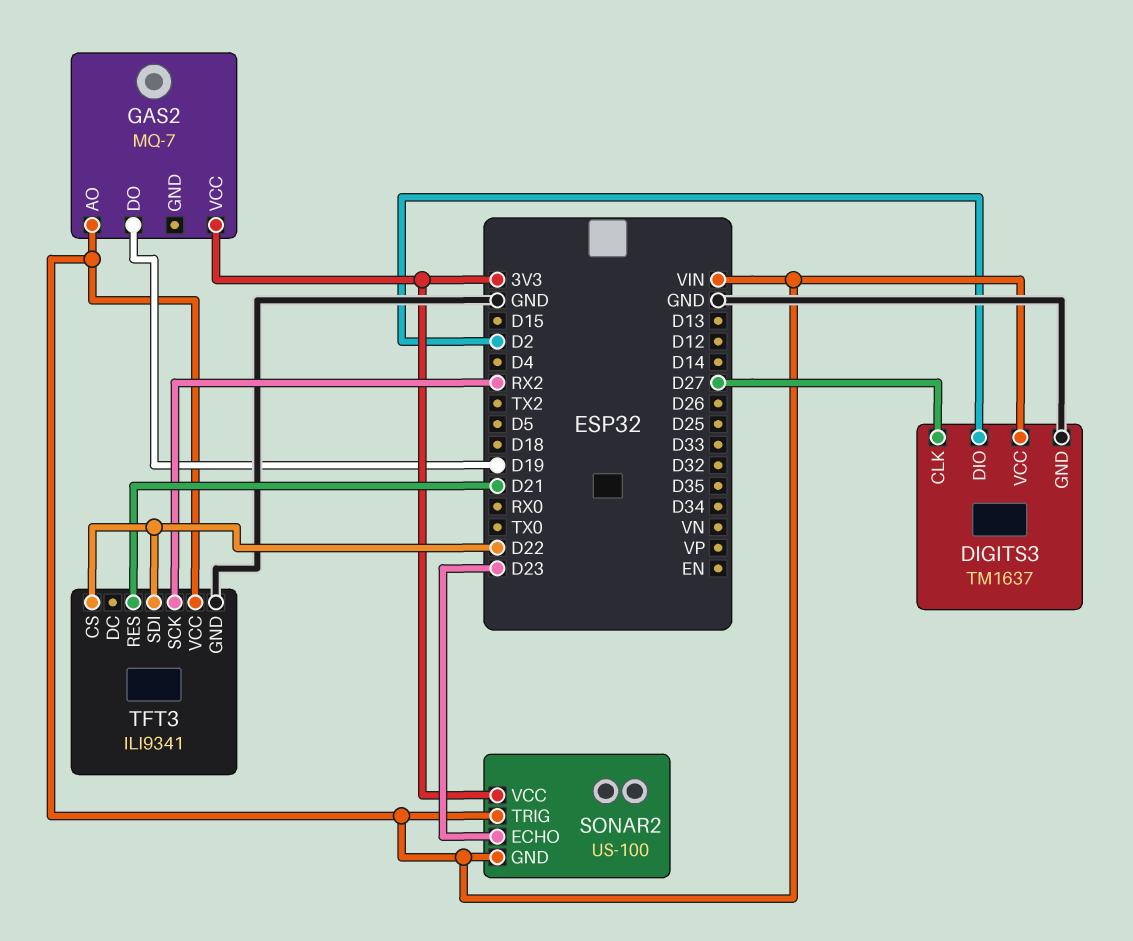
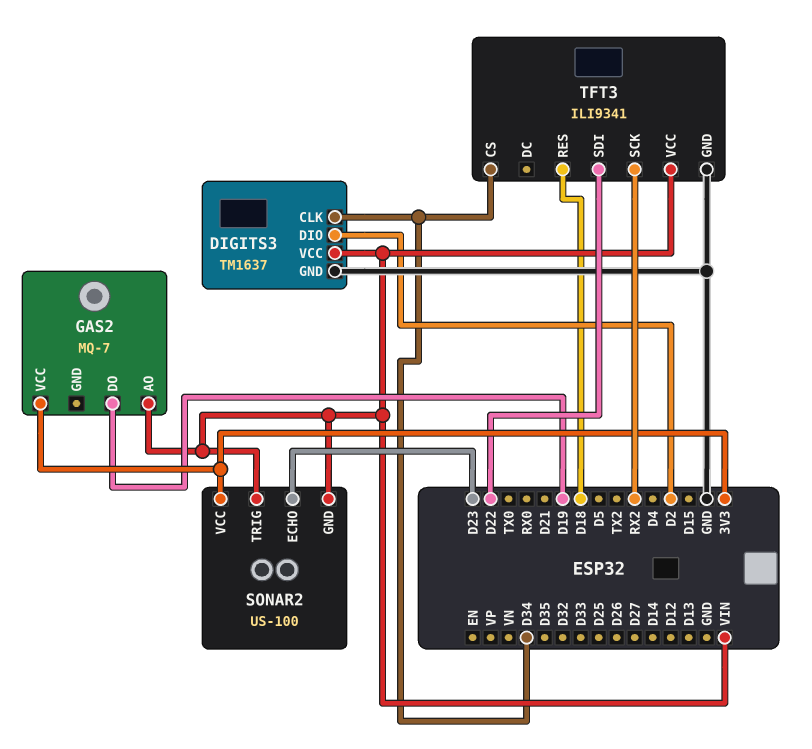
DIGITS3 pin CLK: D27 -> D34
TFT3 pin CS: D22 -> D34
TFT3 pin RES: D21 -> D18

